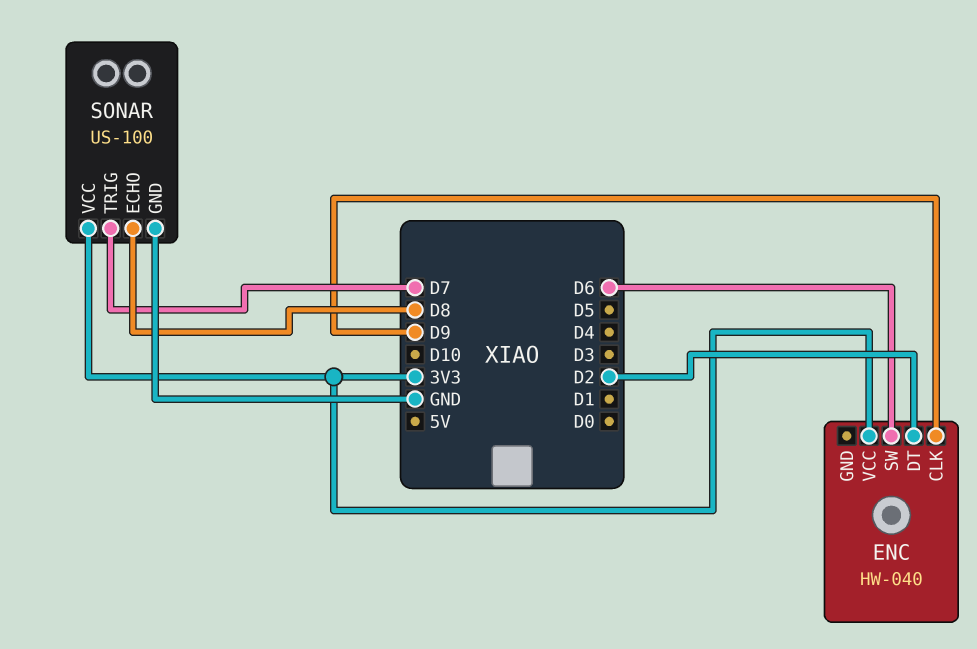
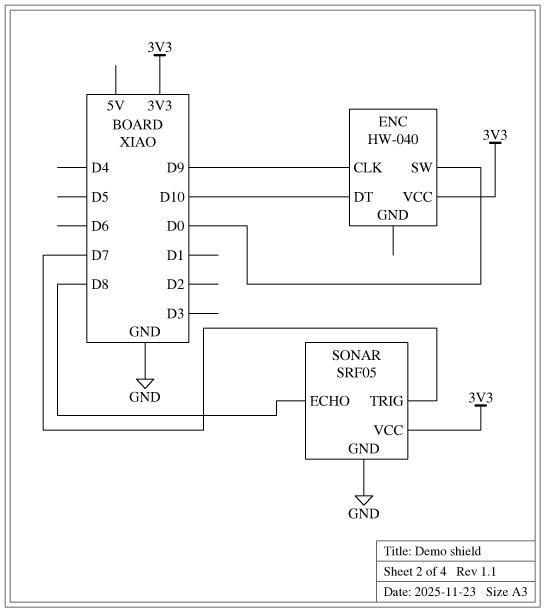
ENC pin DT: D2 -> D10
ENC pin SW: D6 -> D0
SONAR: US-100 -> SRF05

